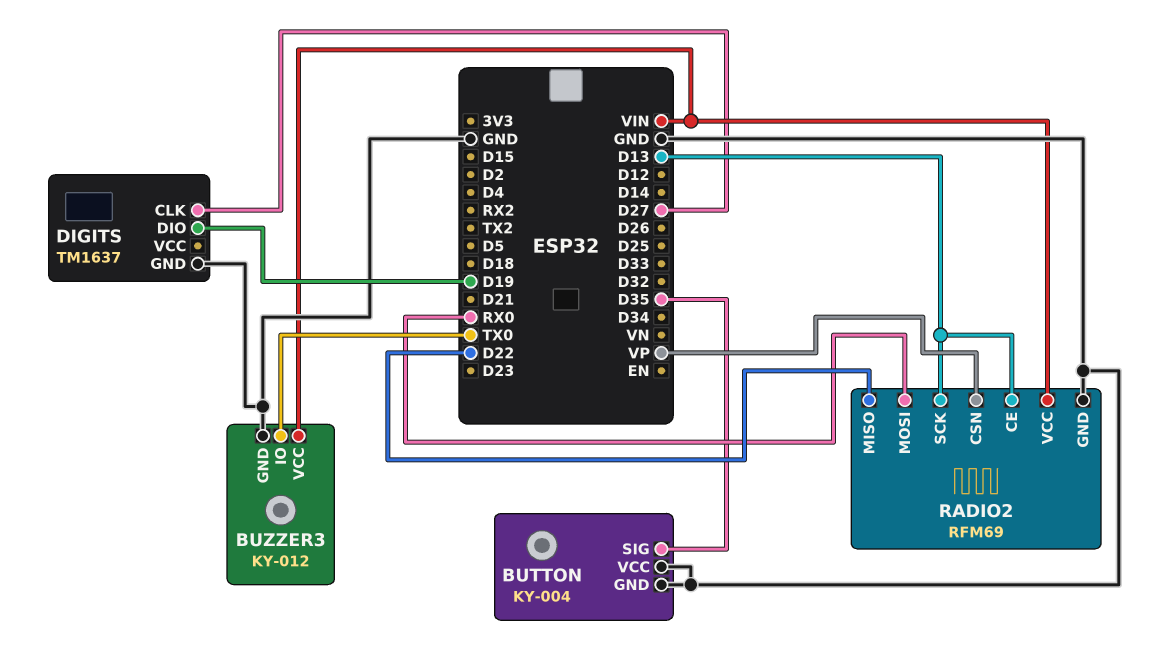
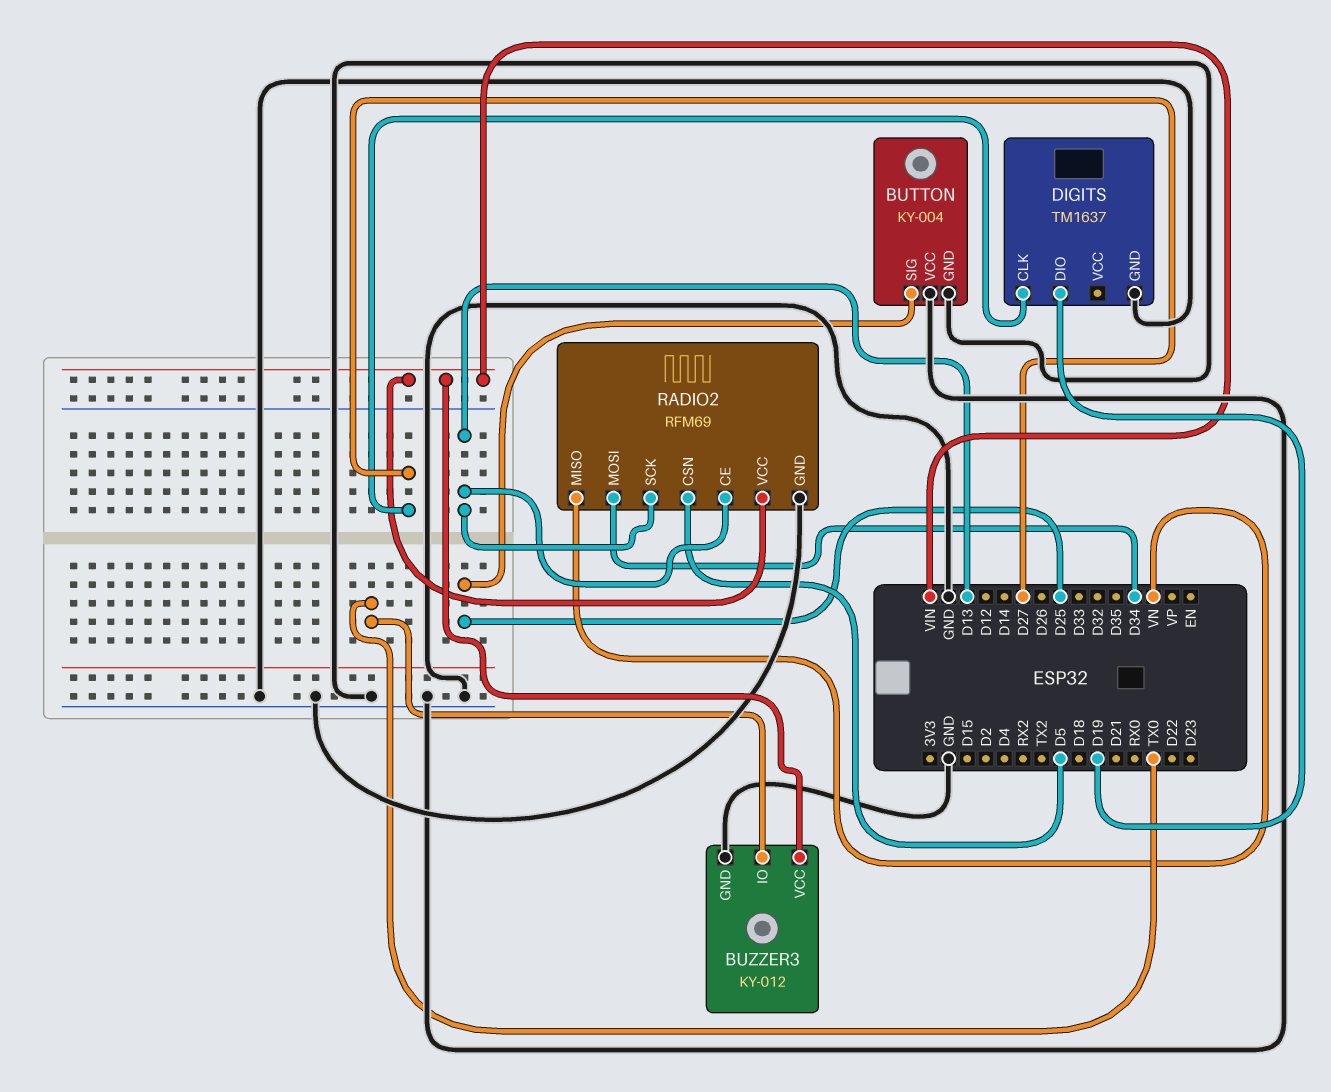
BUTTON pin SIG: D35 -> D25
RADIO2 pin CSN: VP -> D5
RADIO2 pin MISO: D22 -> VN
RADIO2 pin MOSI: RX0 -> D34

